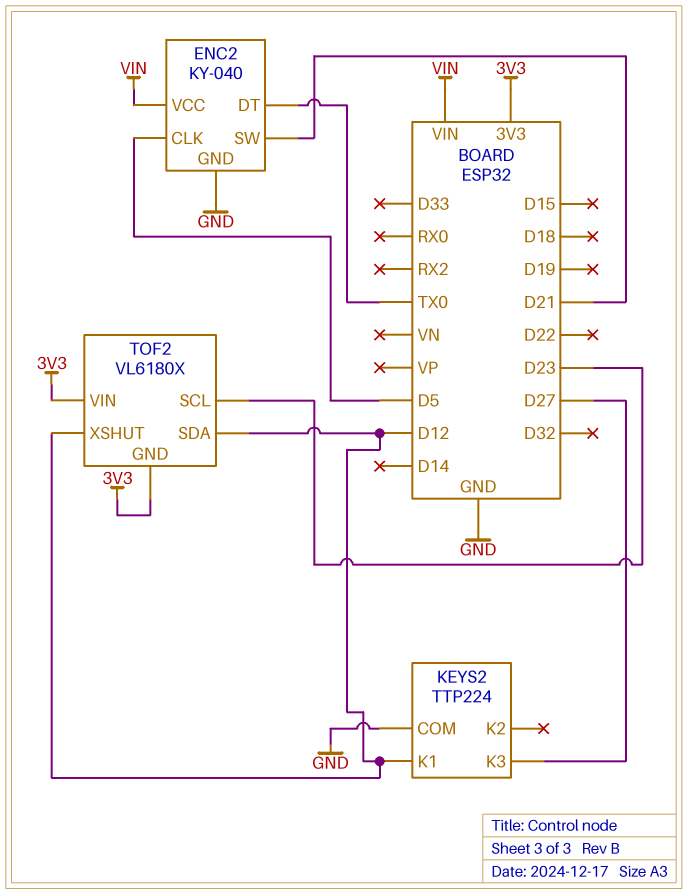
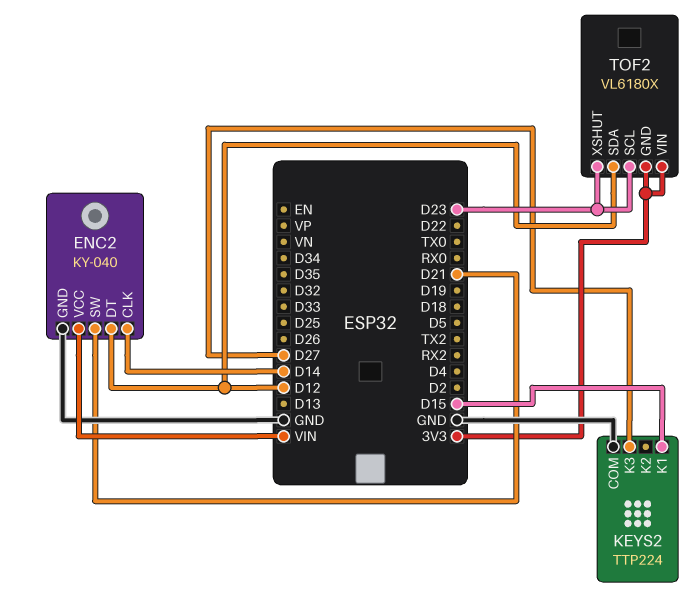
ENC2 pin CLK: D5 -> D14
ENC2 pin DT: TX0 -> D12
KEYS2 pin K1: D12 -> D15
TOF2 pin XSHUT: D12 -> D23

